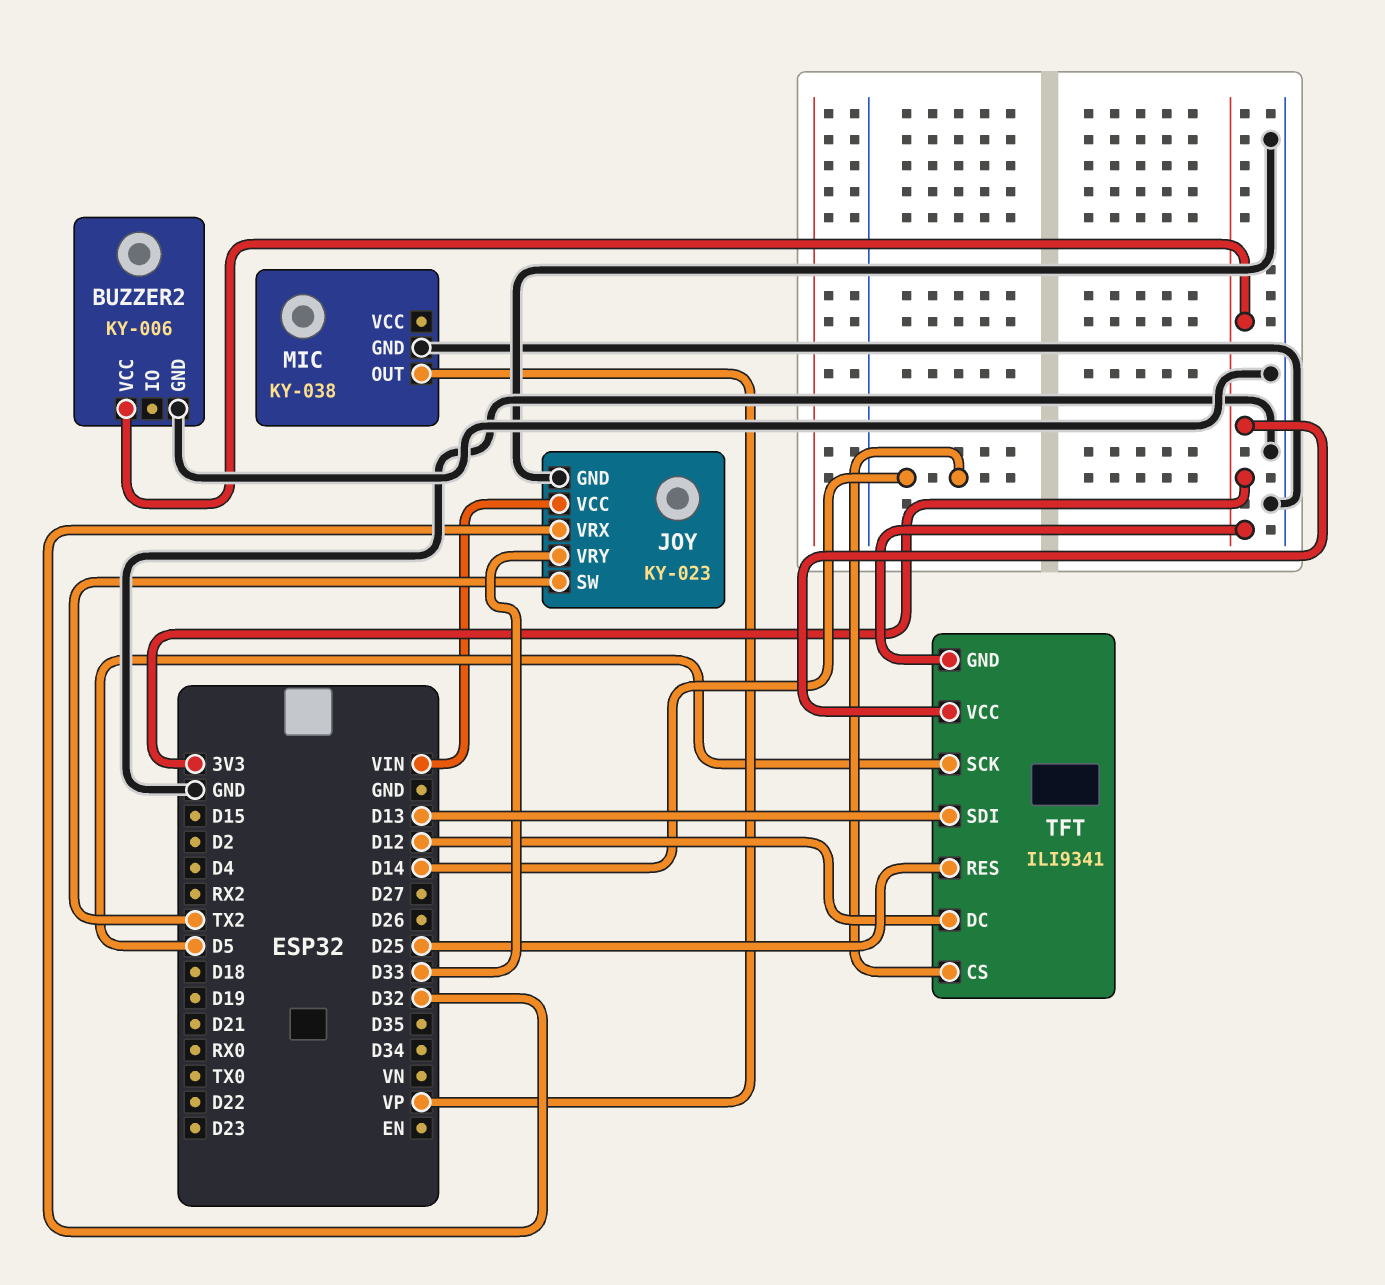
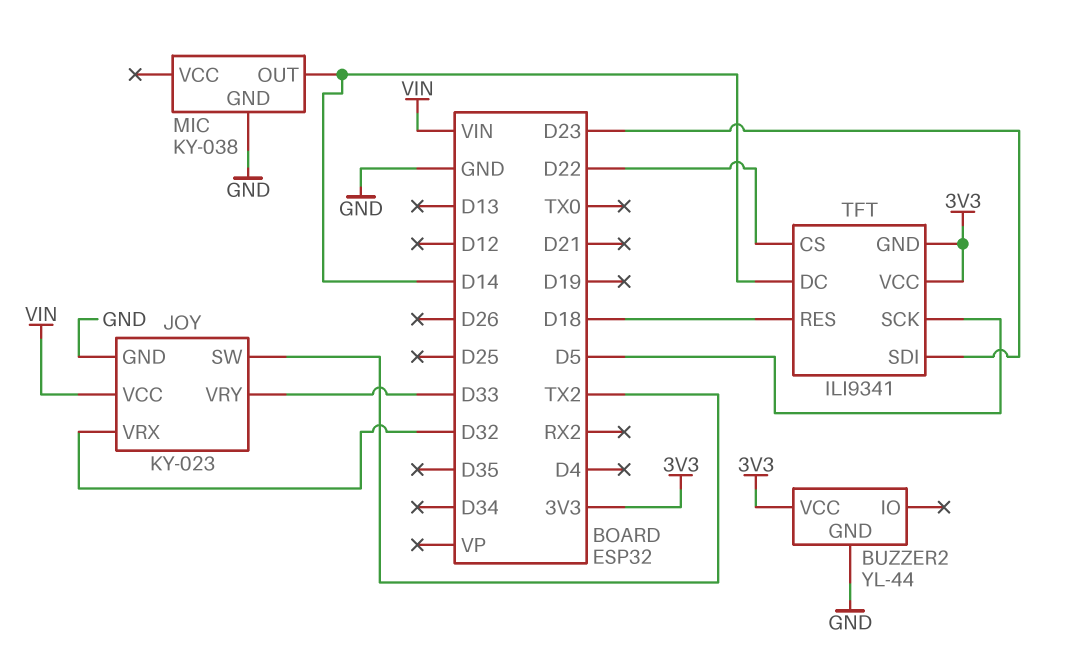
BUZZER2: KY-006 -> YL-44
MIC pin OUT: VP -> D14
TFT pin CS: D14 -> D22
TFT pin DC: D12 -> D14
TFT pin RES: D25 -> D18
TFT pin SDI: D13 -> D23

